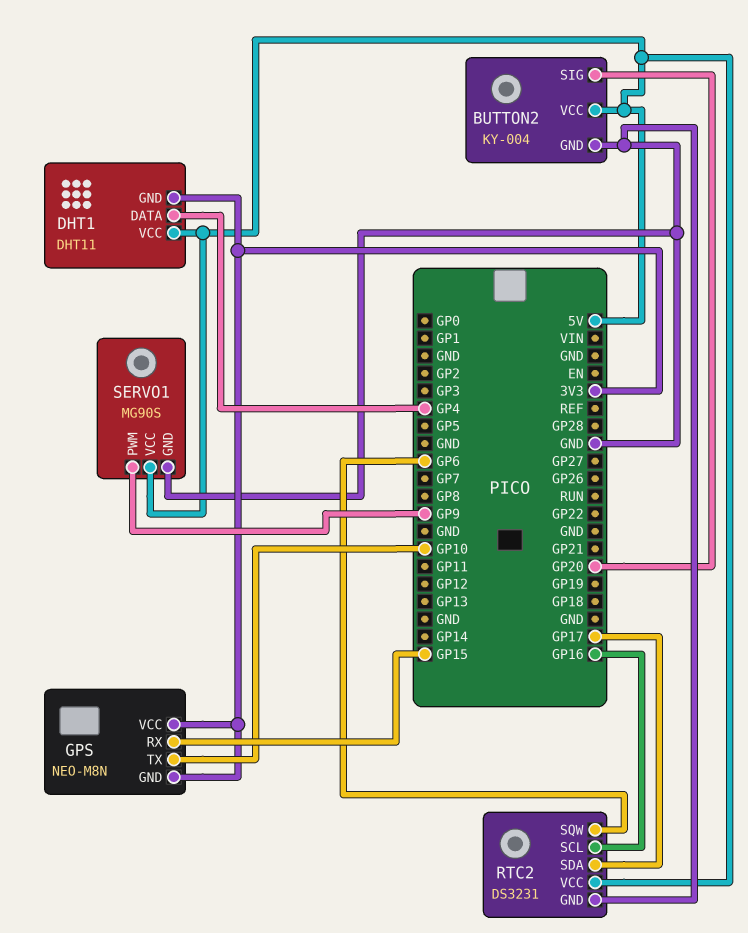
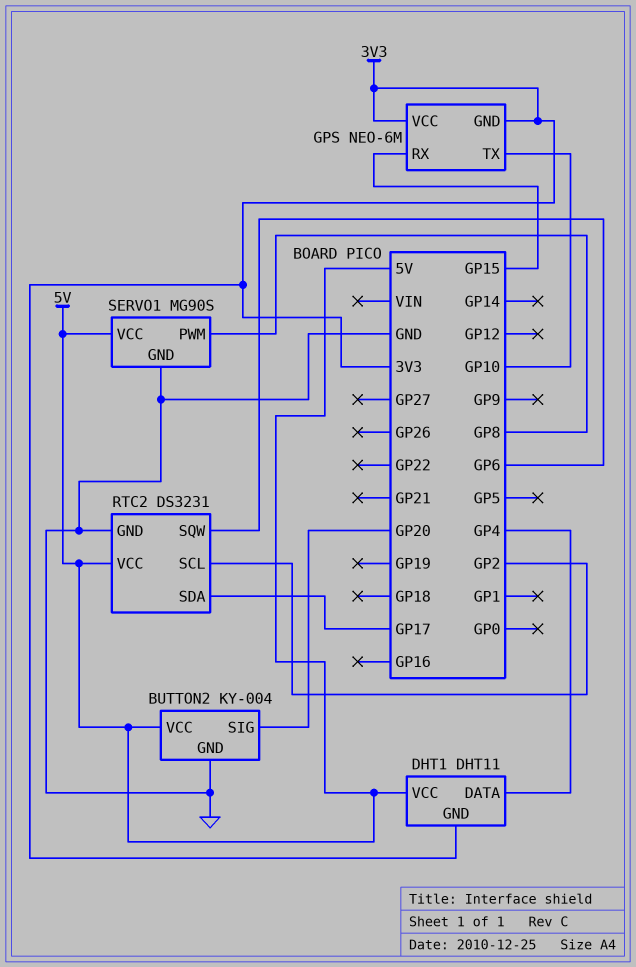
GPS: NEO-M8N -> NEO-6M
RTC2 pin SCL: GP16 -> GP2
SERVO1 pin PWM: GP9 -> GP8

